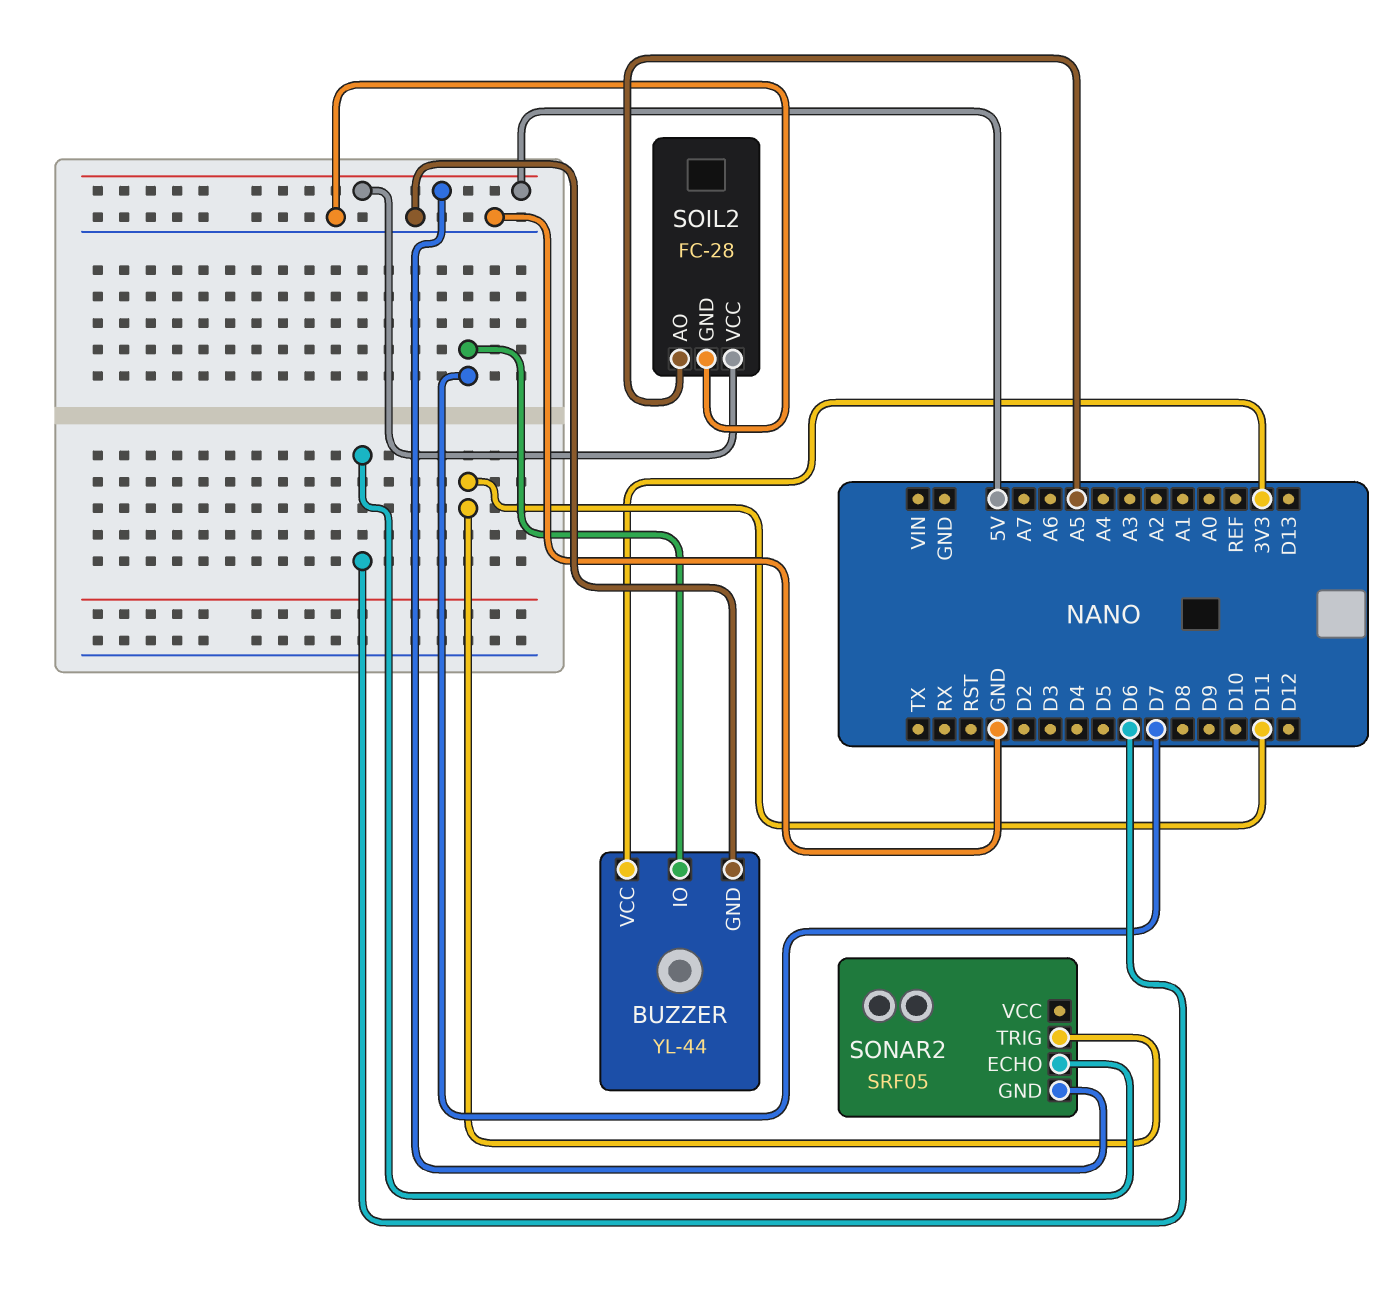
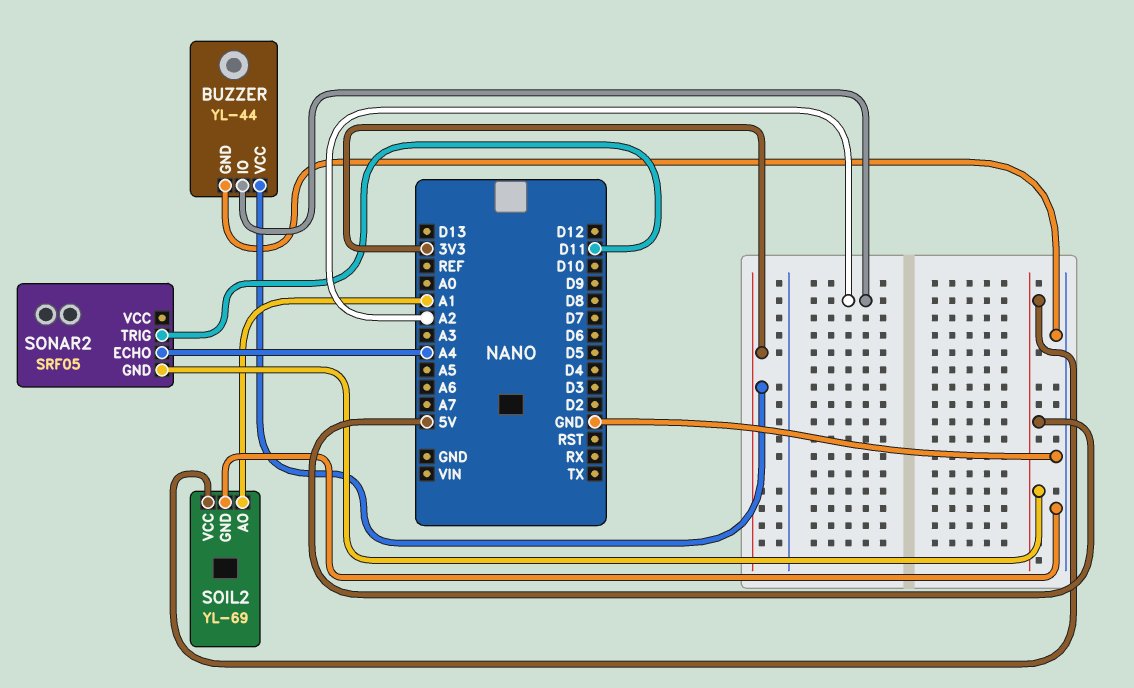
BUZZER pin IO: D7 -> A2
SOIL2: FC-28 -> YL-69
SOIL2 pin AO: A5 -> A1
SONAR2 pin ECHO: D6 -> A4

